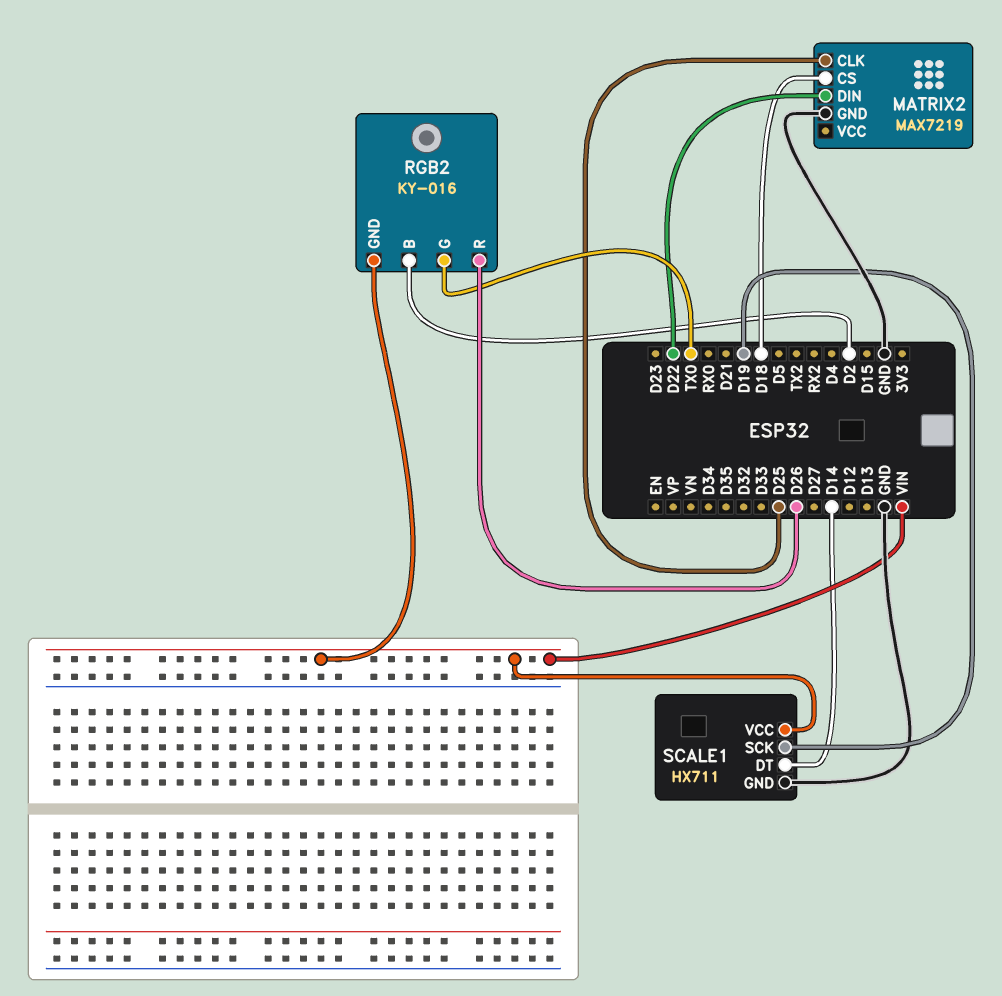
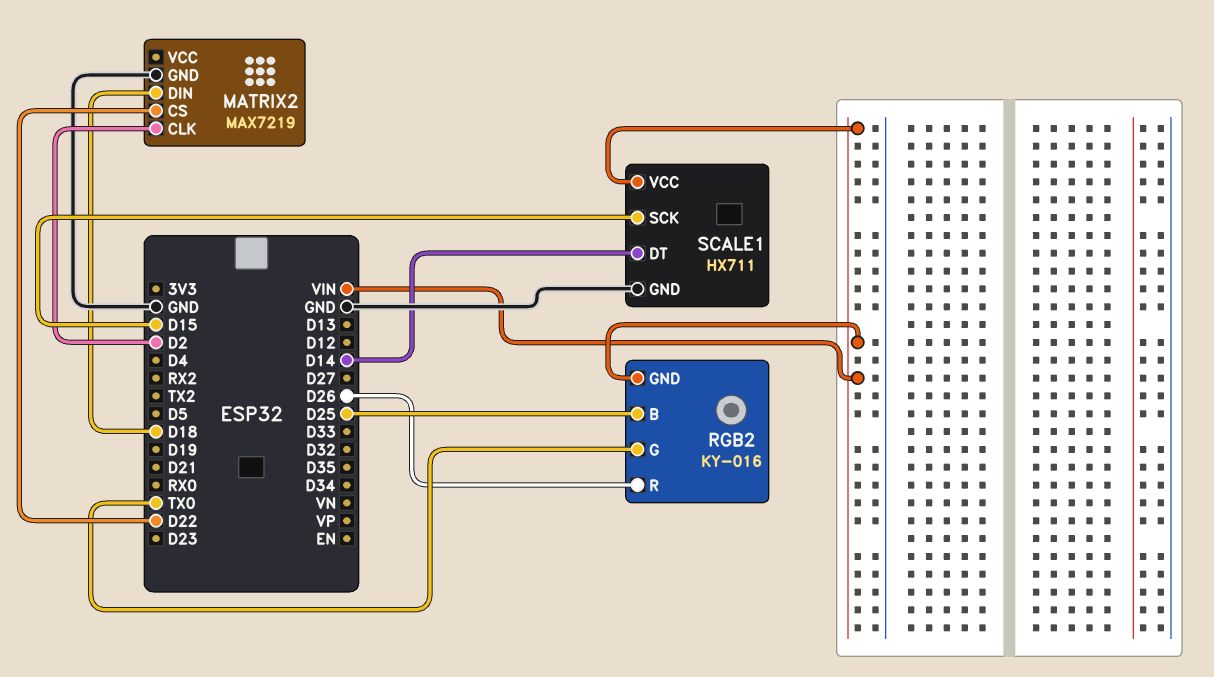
MATRIX2 pin CLK: D25 -> D2
MATRIX2 pin CS: D18 -> D22
MATRIX2 pin DIN: D22 -> D18
RGB2 pin B: D2 -> D25
SCALE1 pin SCK: D19 -> D15

